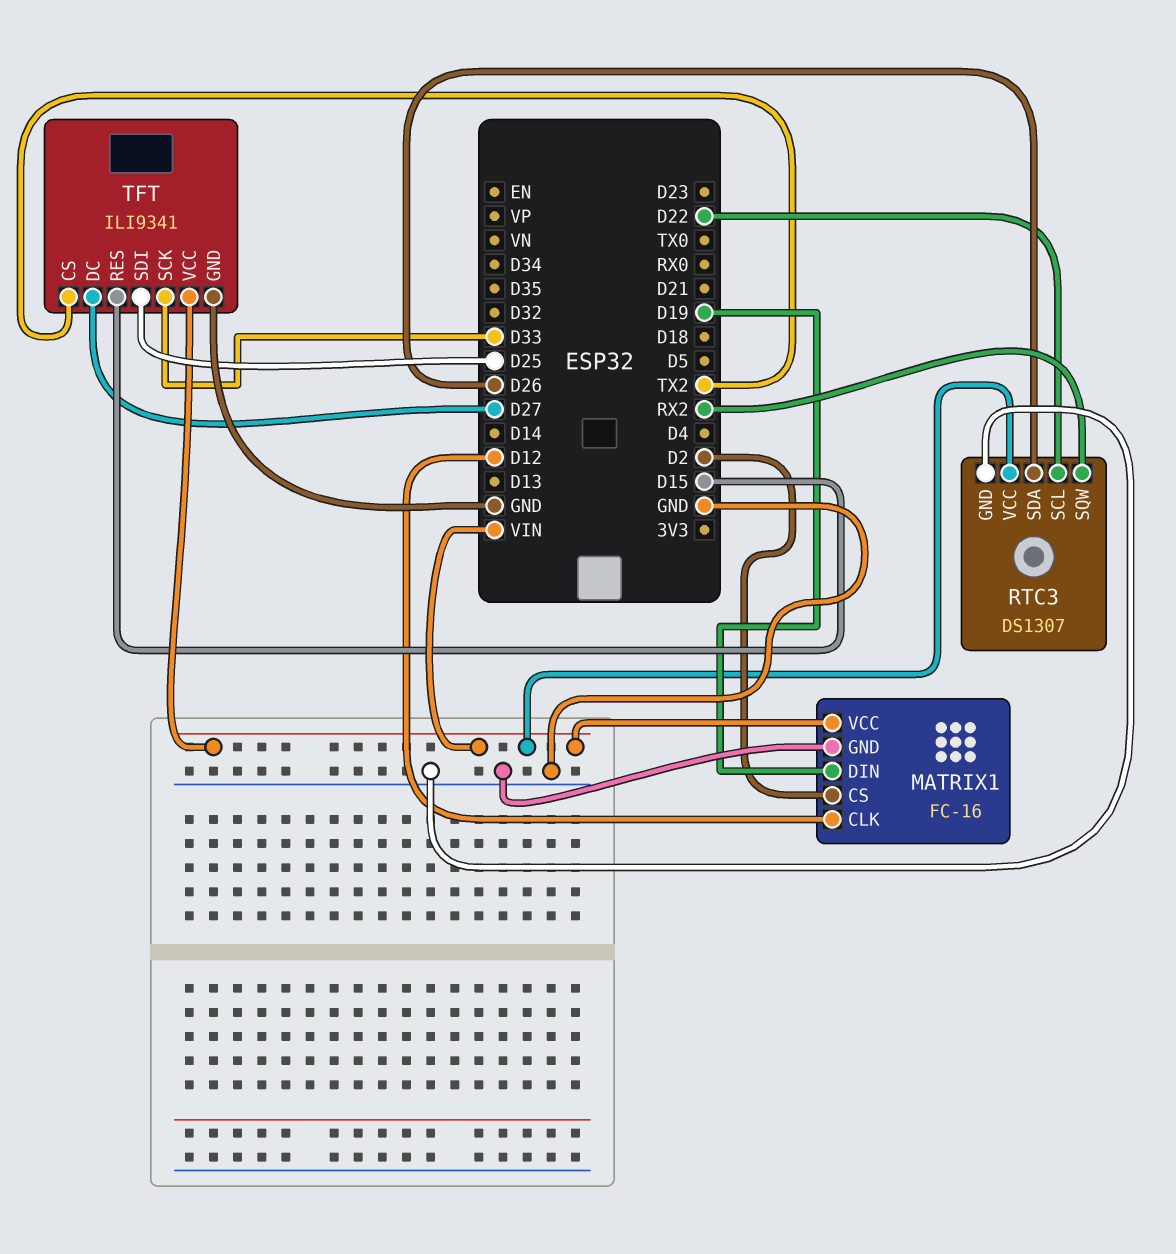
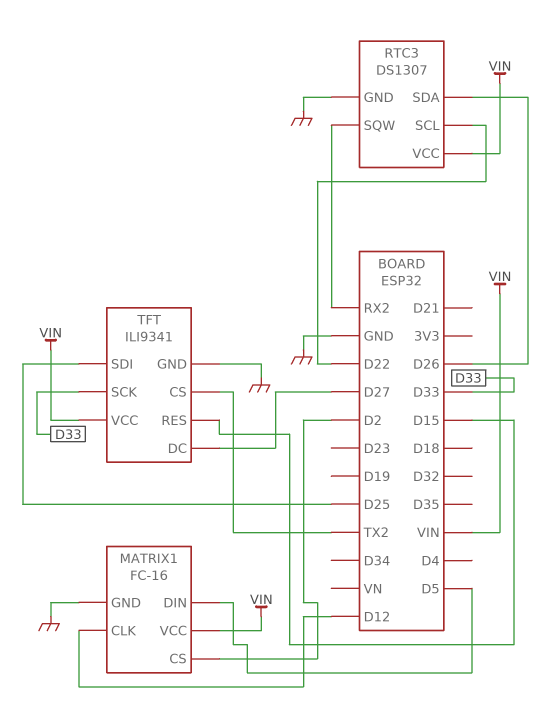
MATRIX1 pin DIN: D19 -> D5

